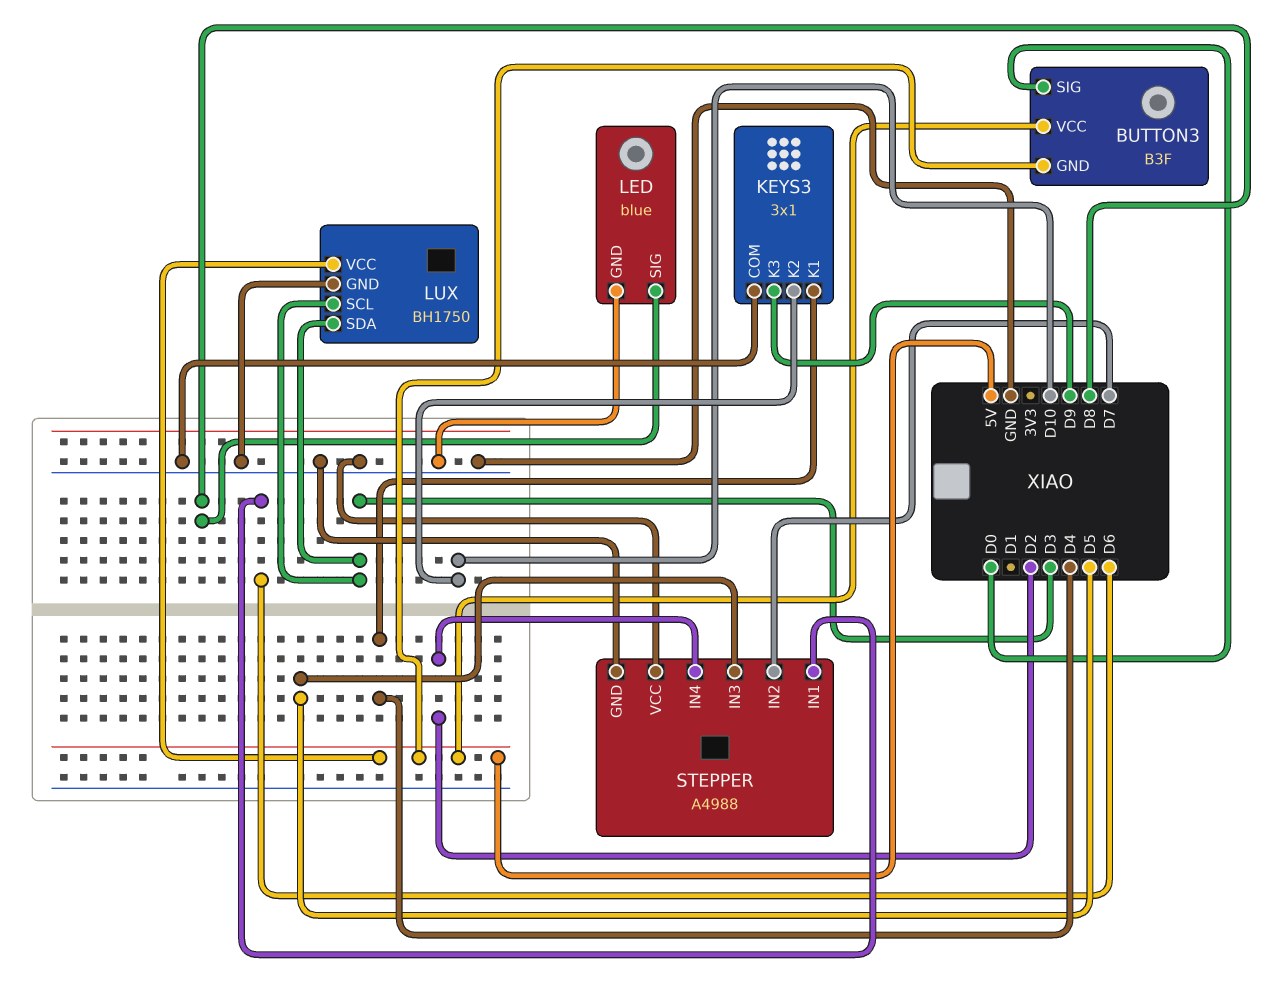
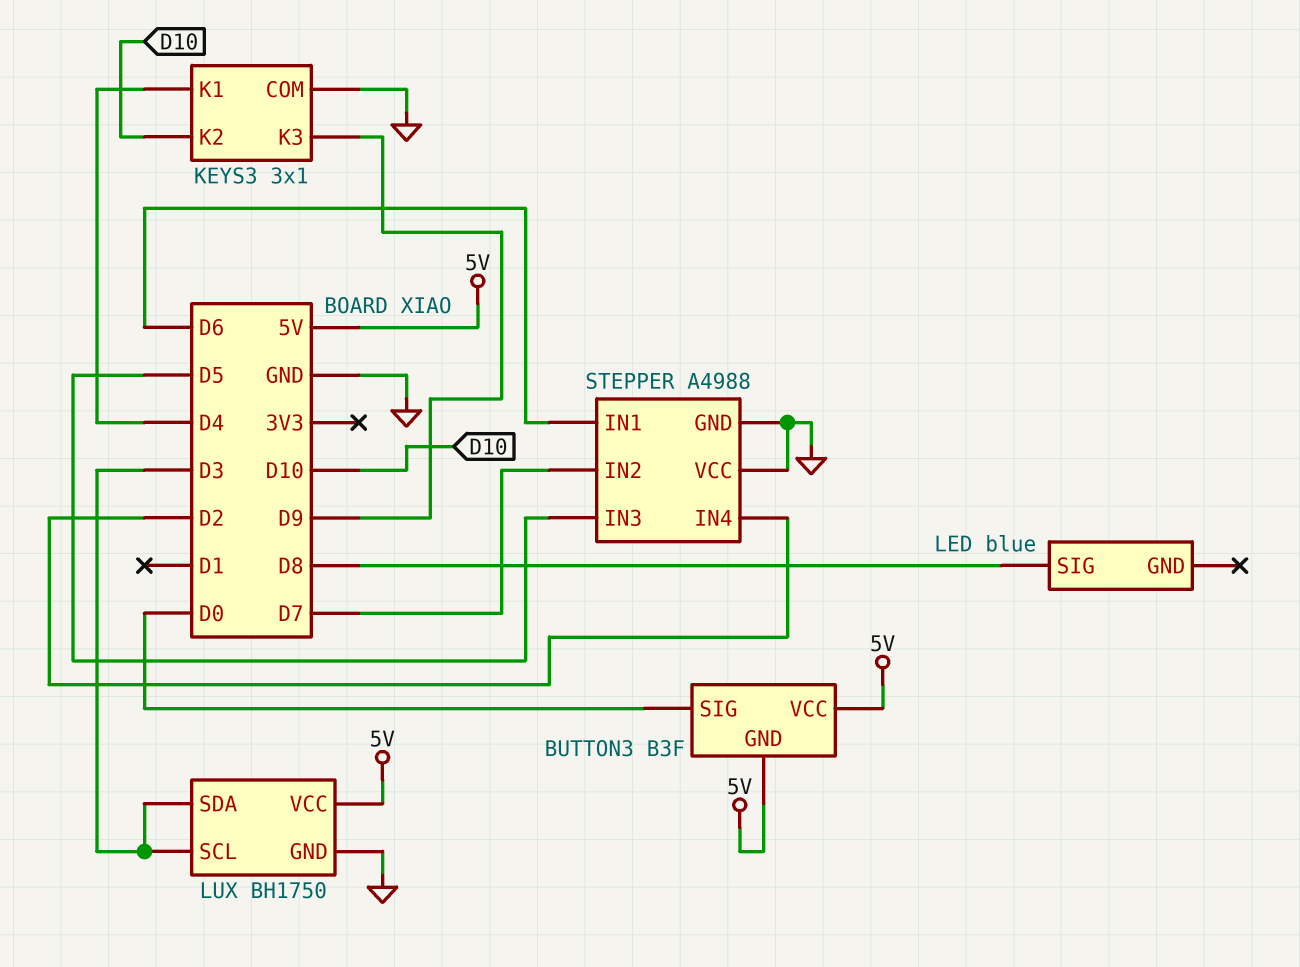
LED pin GND: GND -> none

